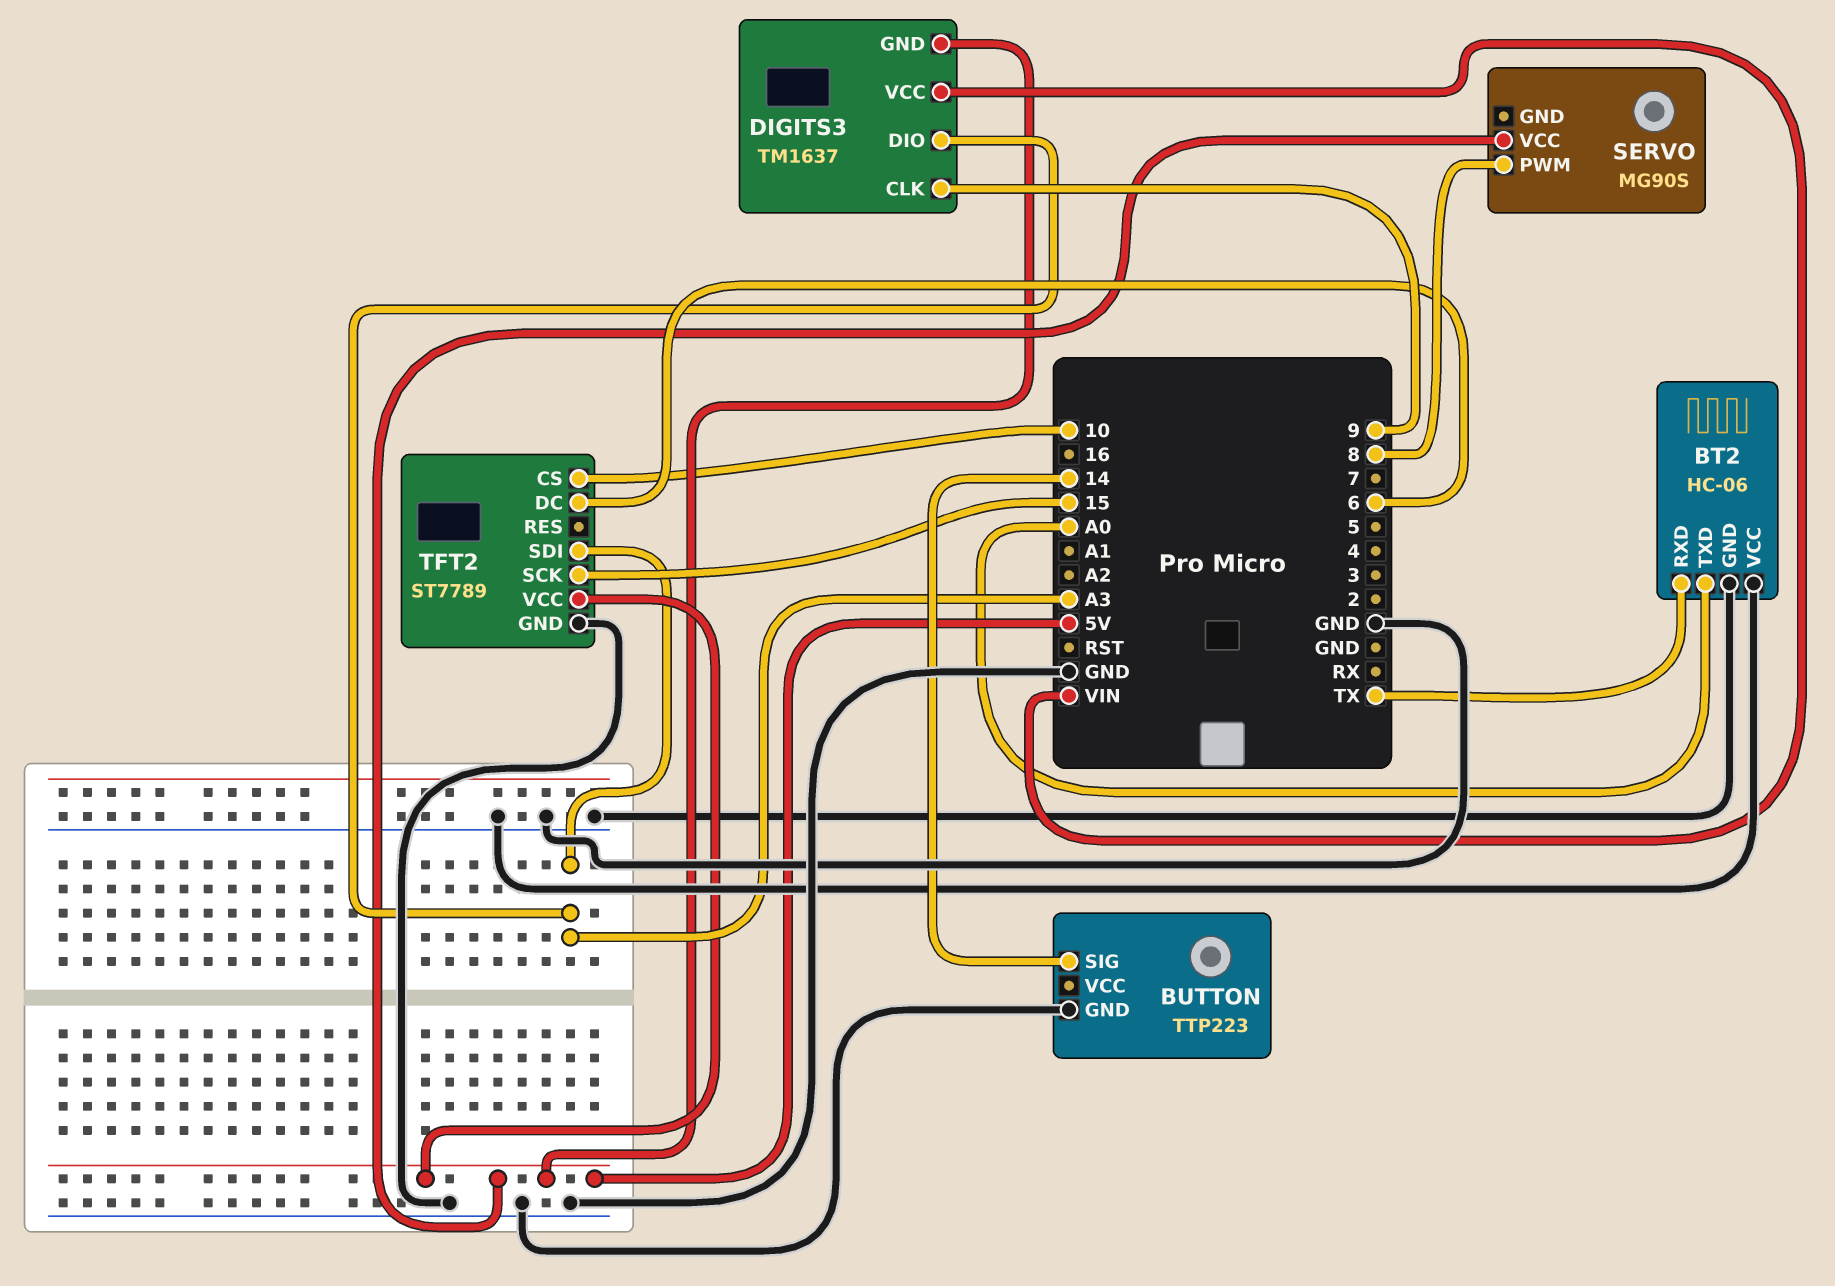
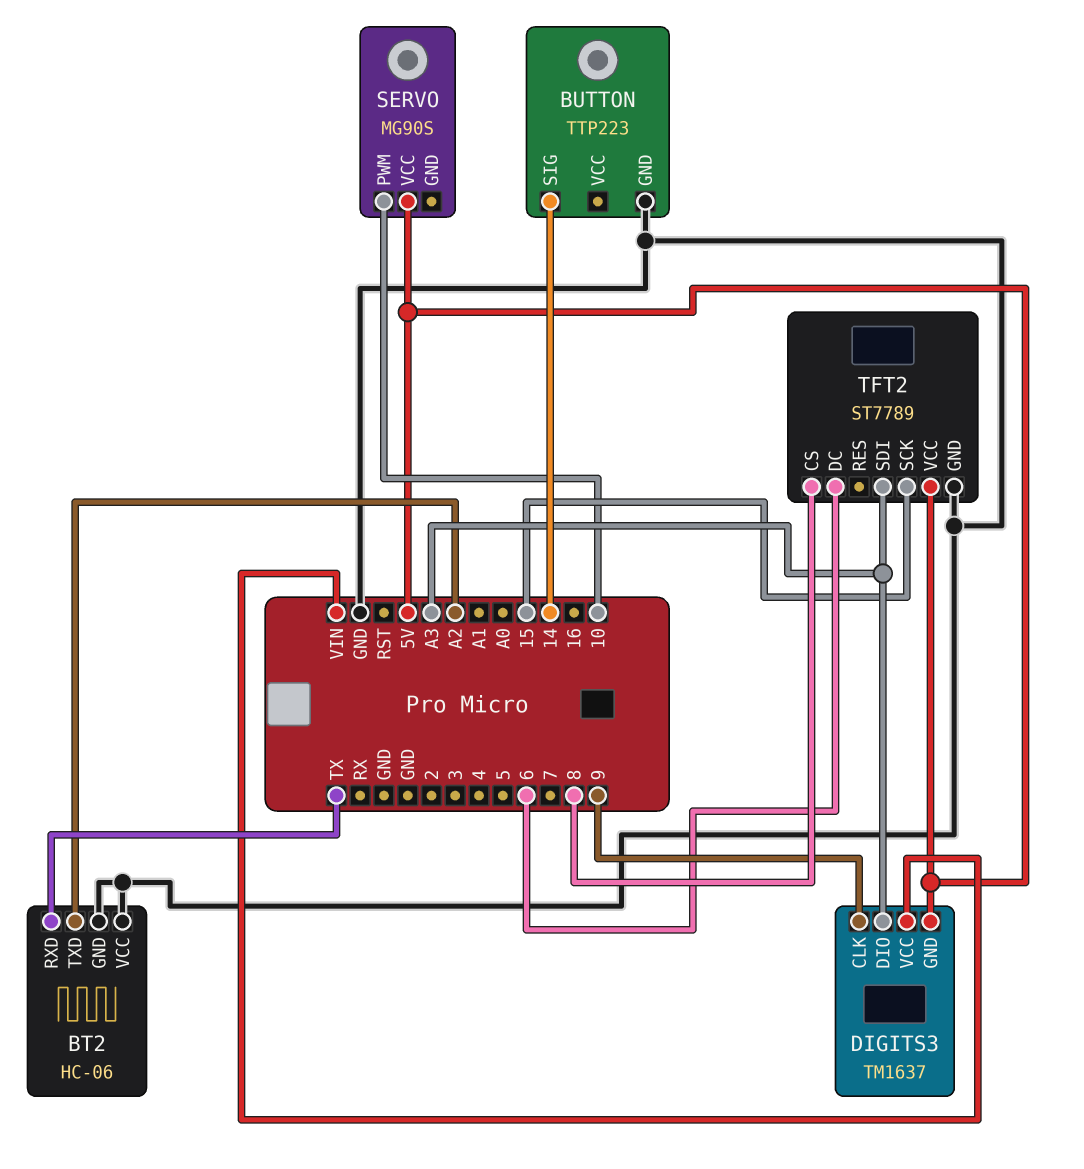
BT2 pin TXD: A0 -> A2
SERVO pin PWM: 8 -> 10
TFT2 pin CS: 10 -> 8

